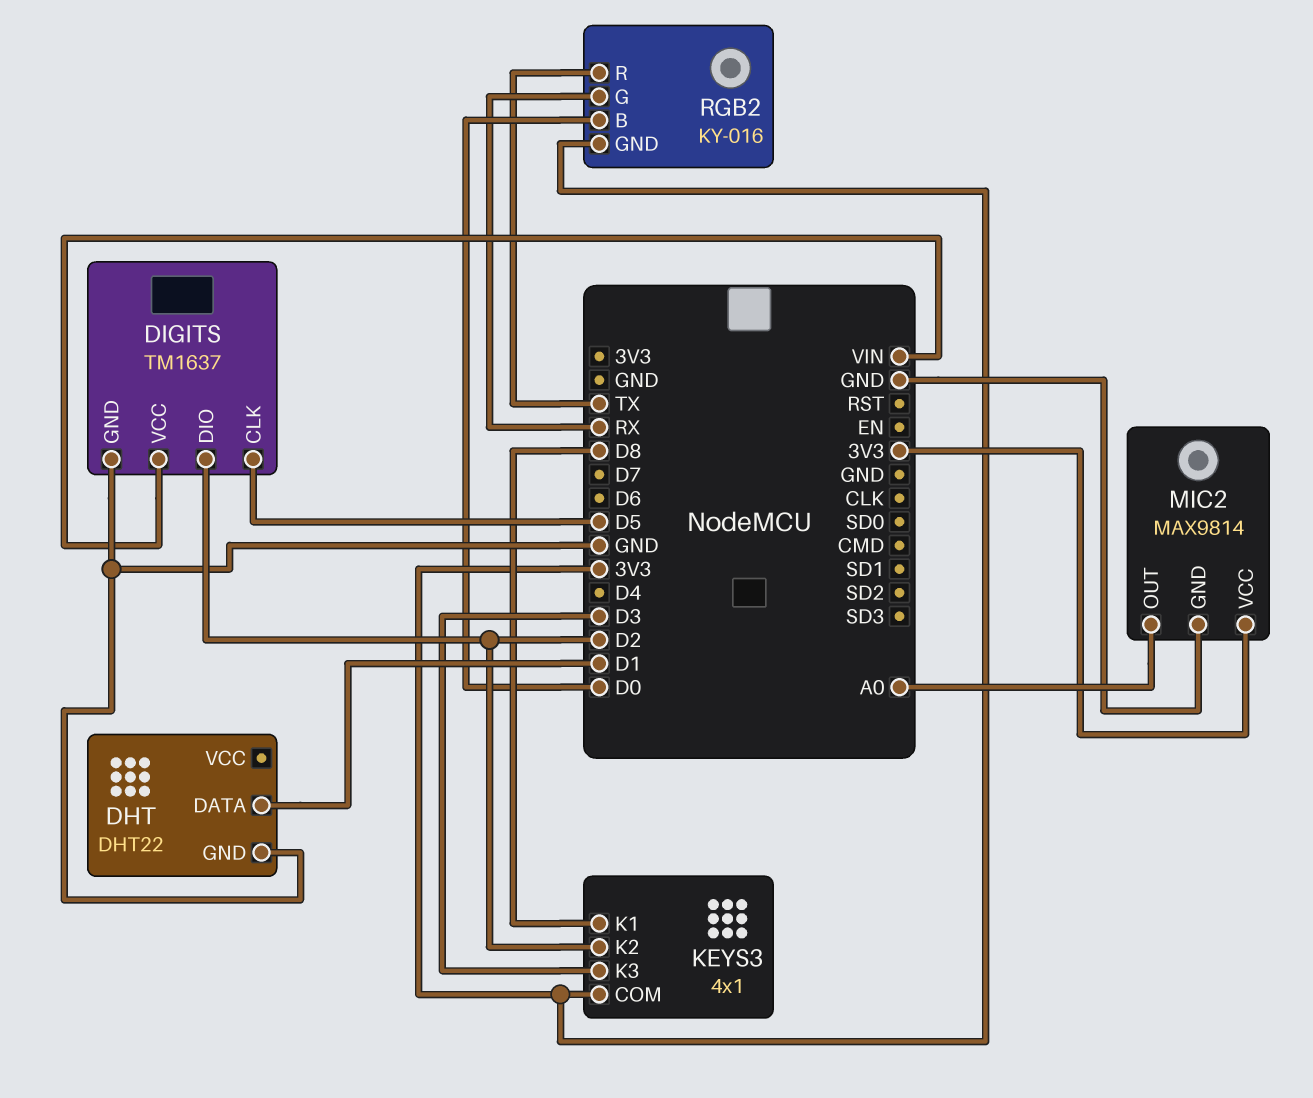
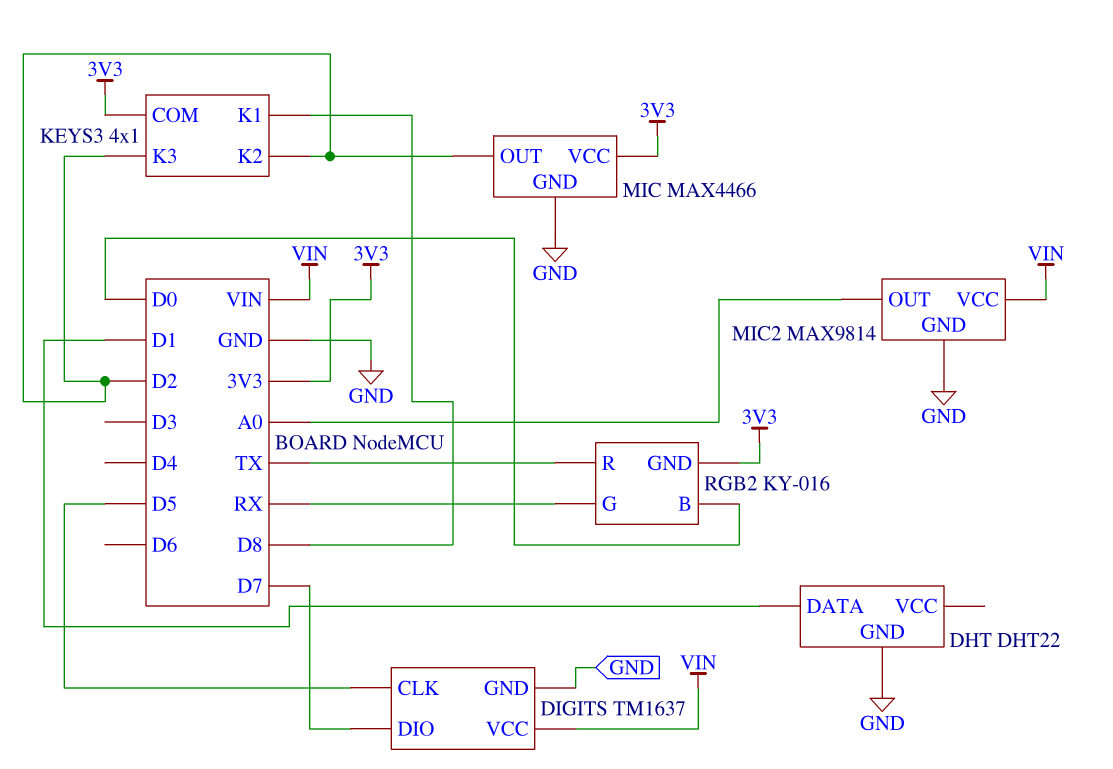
DIGITS pin DIO: D2 -> D7
KEYS3 pin K3: D3 -> D2
MIC: none -> MAX4466
MIC pin GND: none -> GND
MIC pin OUT: none -> D2
MIC pin VCC: none -> 3V3
MIC2 pin VCC: 3V3 -> VIN

